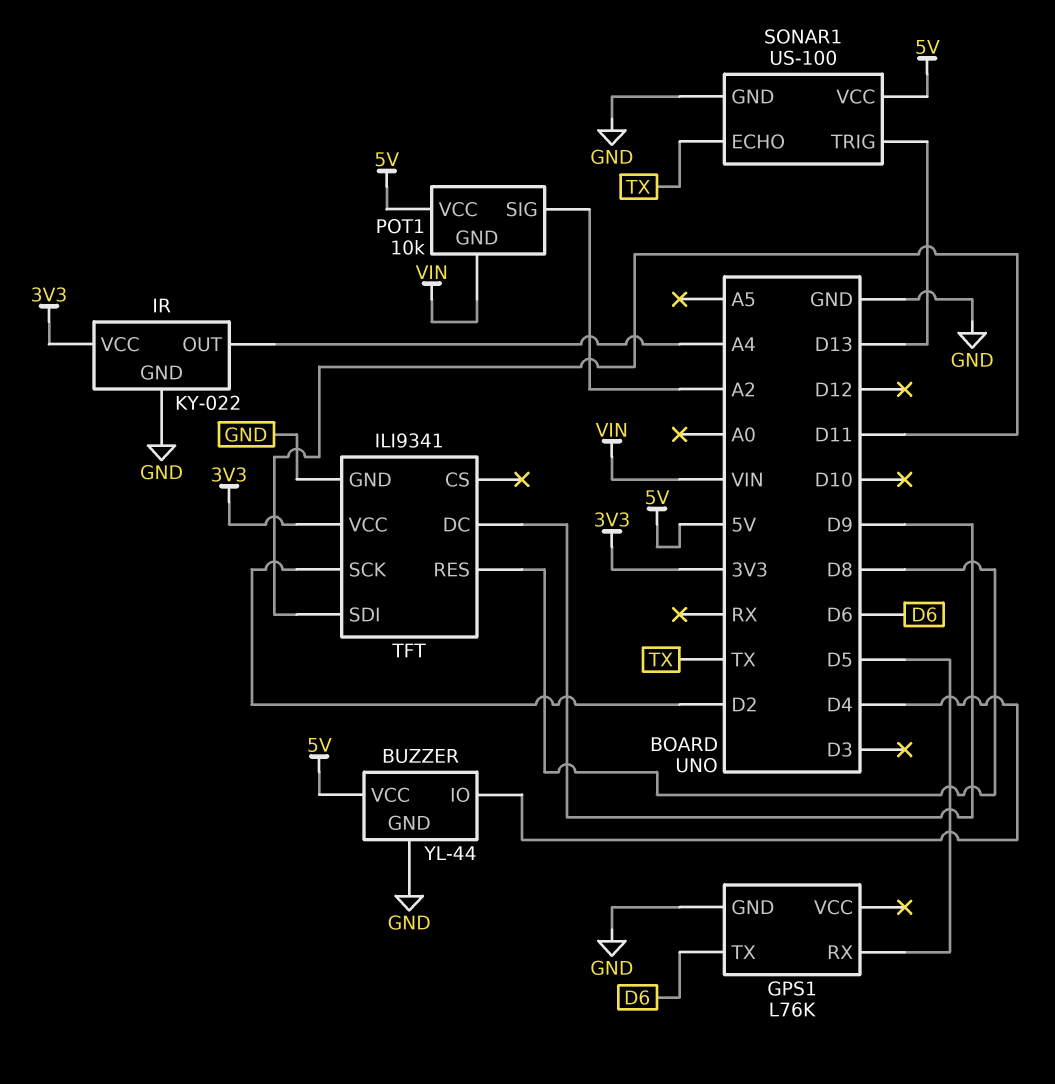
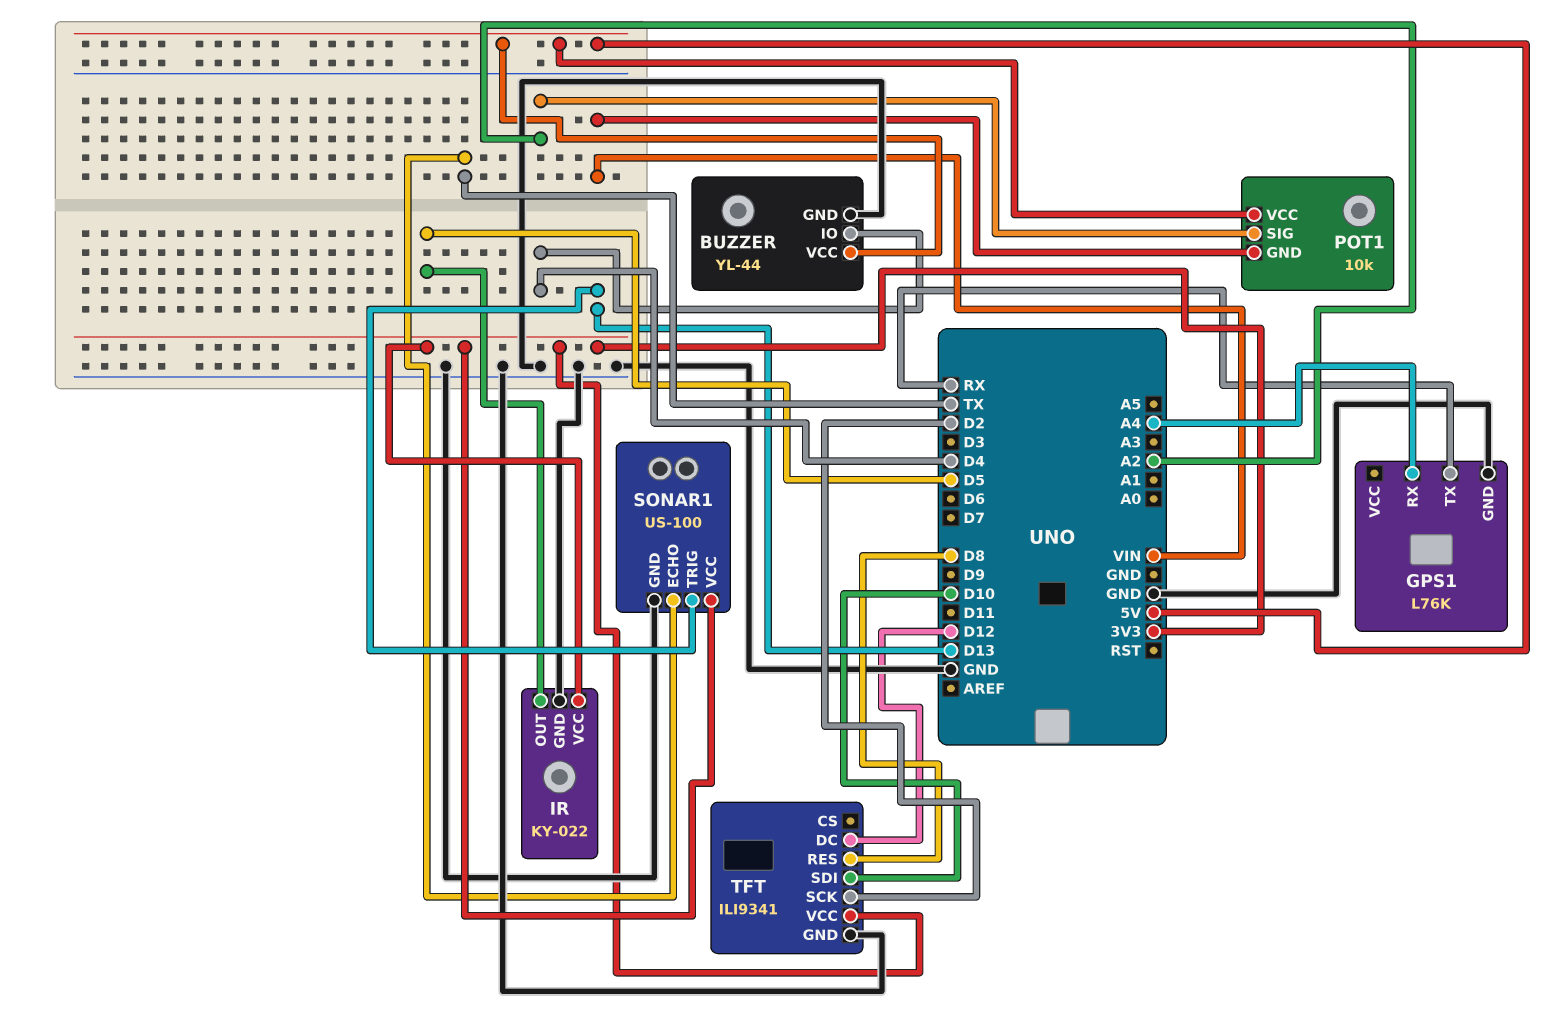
GPS1 pin RX: D5 -> A4
GPS1 pin TX: D6 -> RX
IR pin OUT: A4 -> D5
SONAR1 pin VCC: 5V -> 3V3
TFT pin DC: D9 -> D12
TFT pin SDI: D11 -> D10

